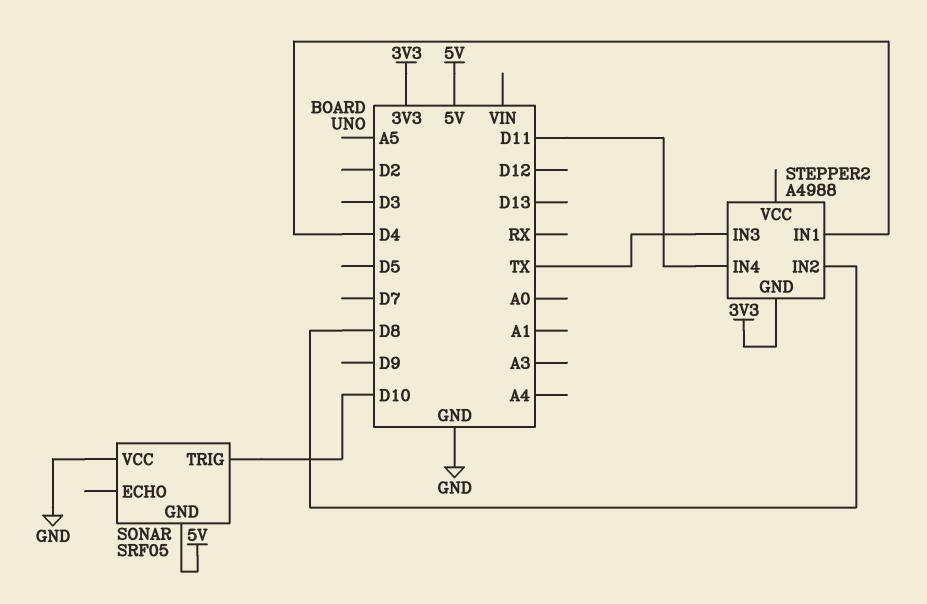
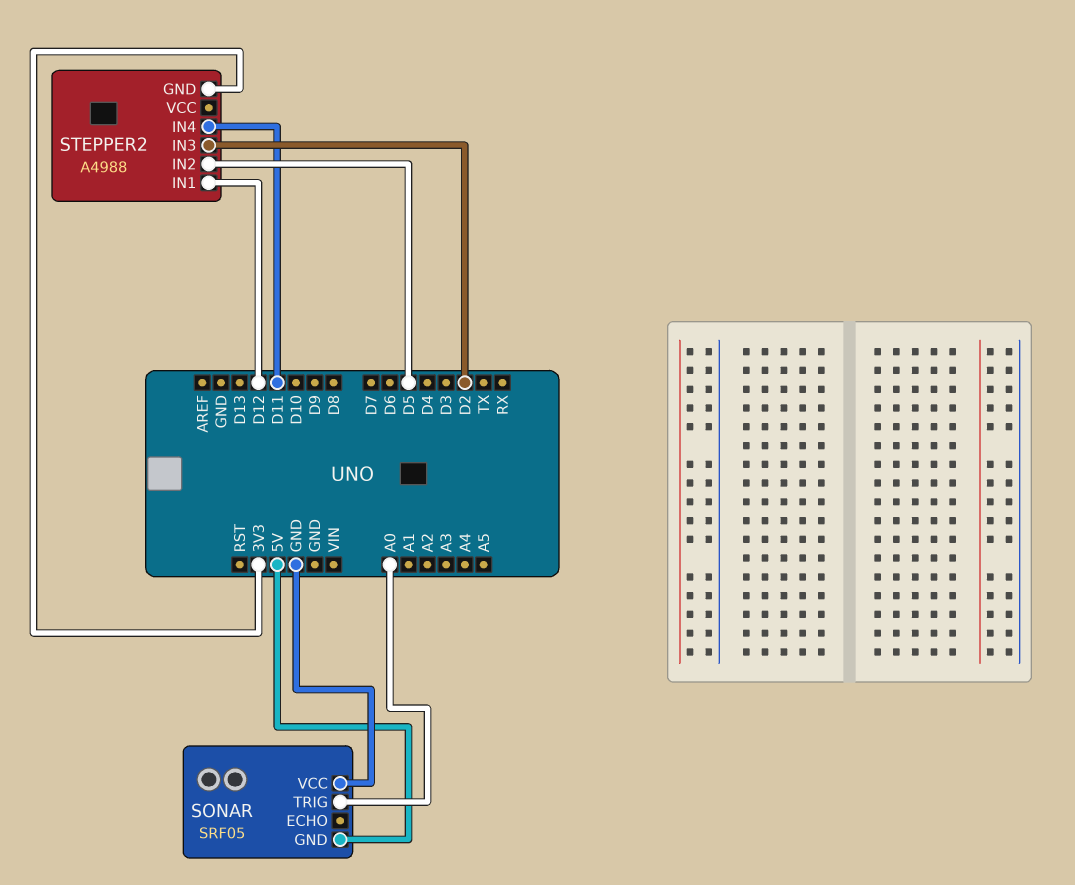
SONAR pin TRIG: D10 -> A0
STEPPER2 pin IN1: D4 -> D12
STEPPER2 pin IN2: D8 -> D5
STEPPER2 pin IN3: TX -> D2

